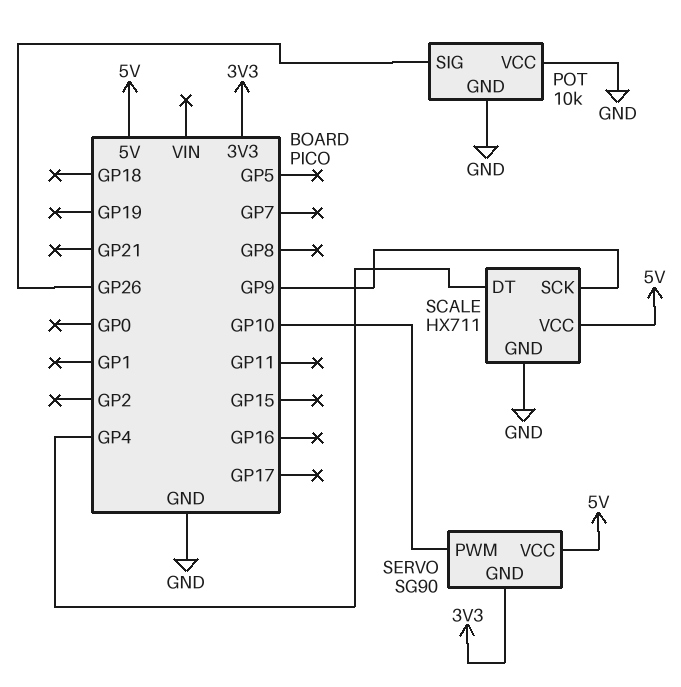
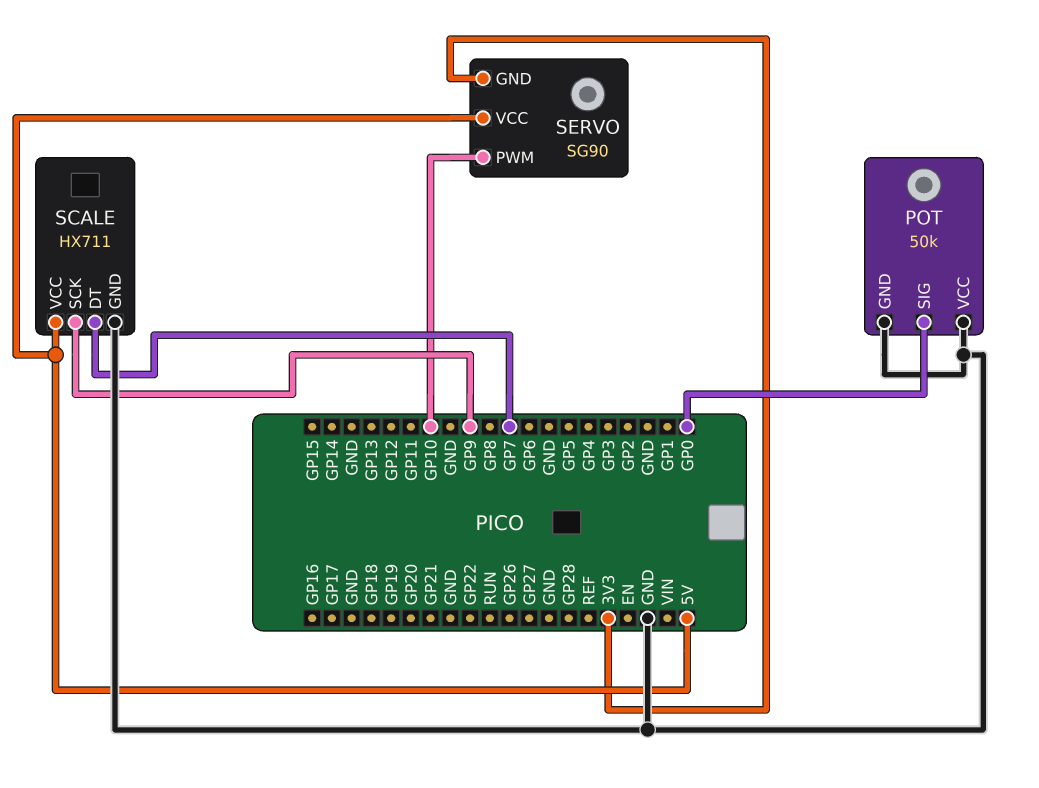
POT: 10k -> 50k
POT pin SIG: GP26 -> GP0
SCALE pin DT: GP4 -> GP7

